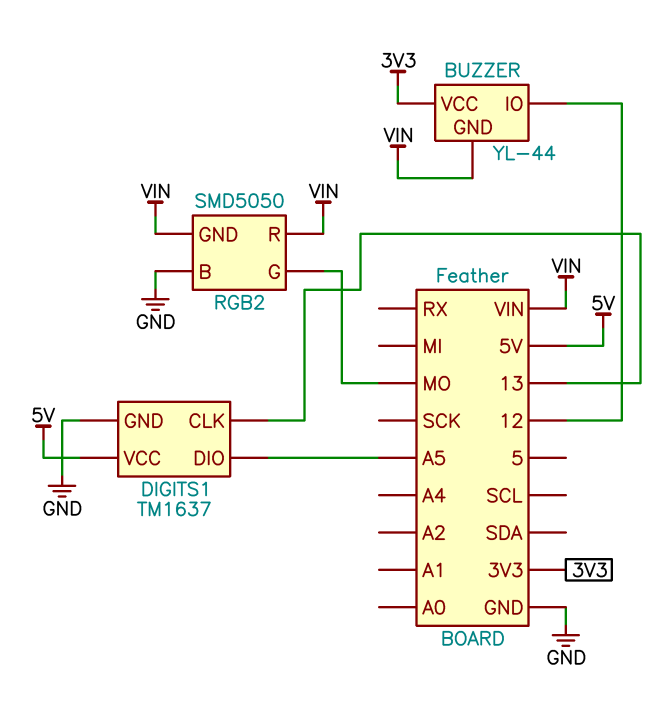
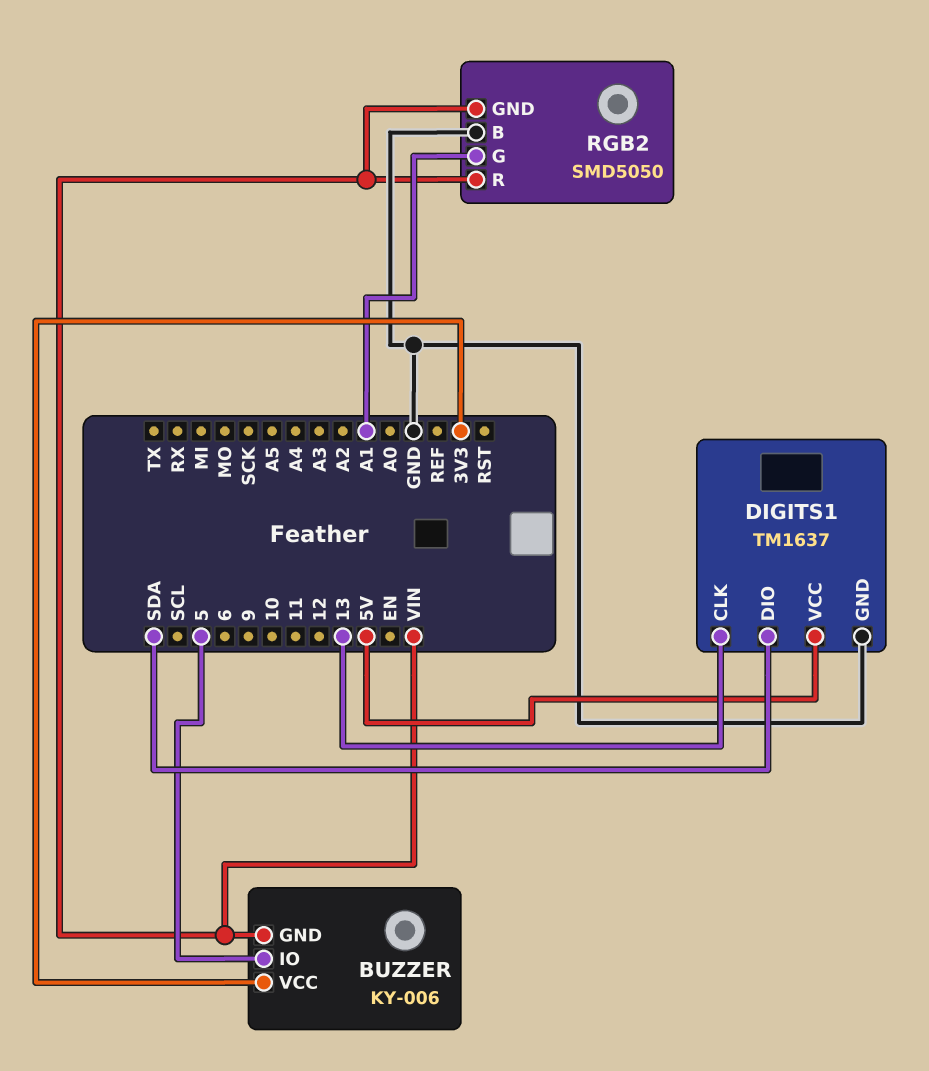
BUZZER: YL-44 -> KY-006
BUZZER pin IO: 12 -> 5
DIGITS1 pin DIO: A5 -> SDA
RGB2 pin G: MO -> A1

